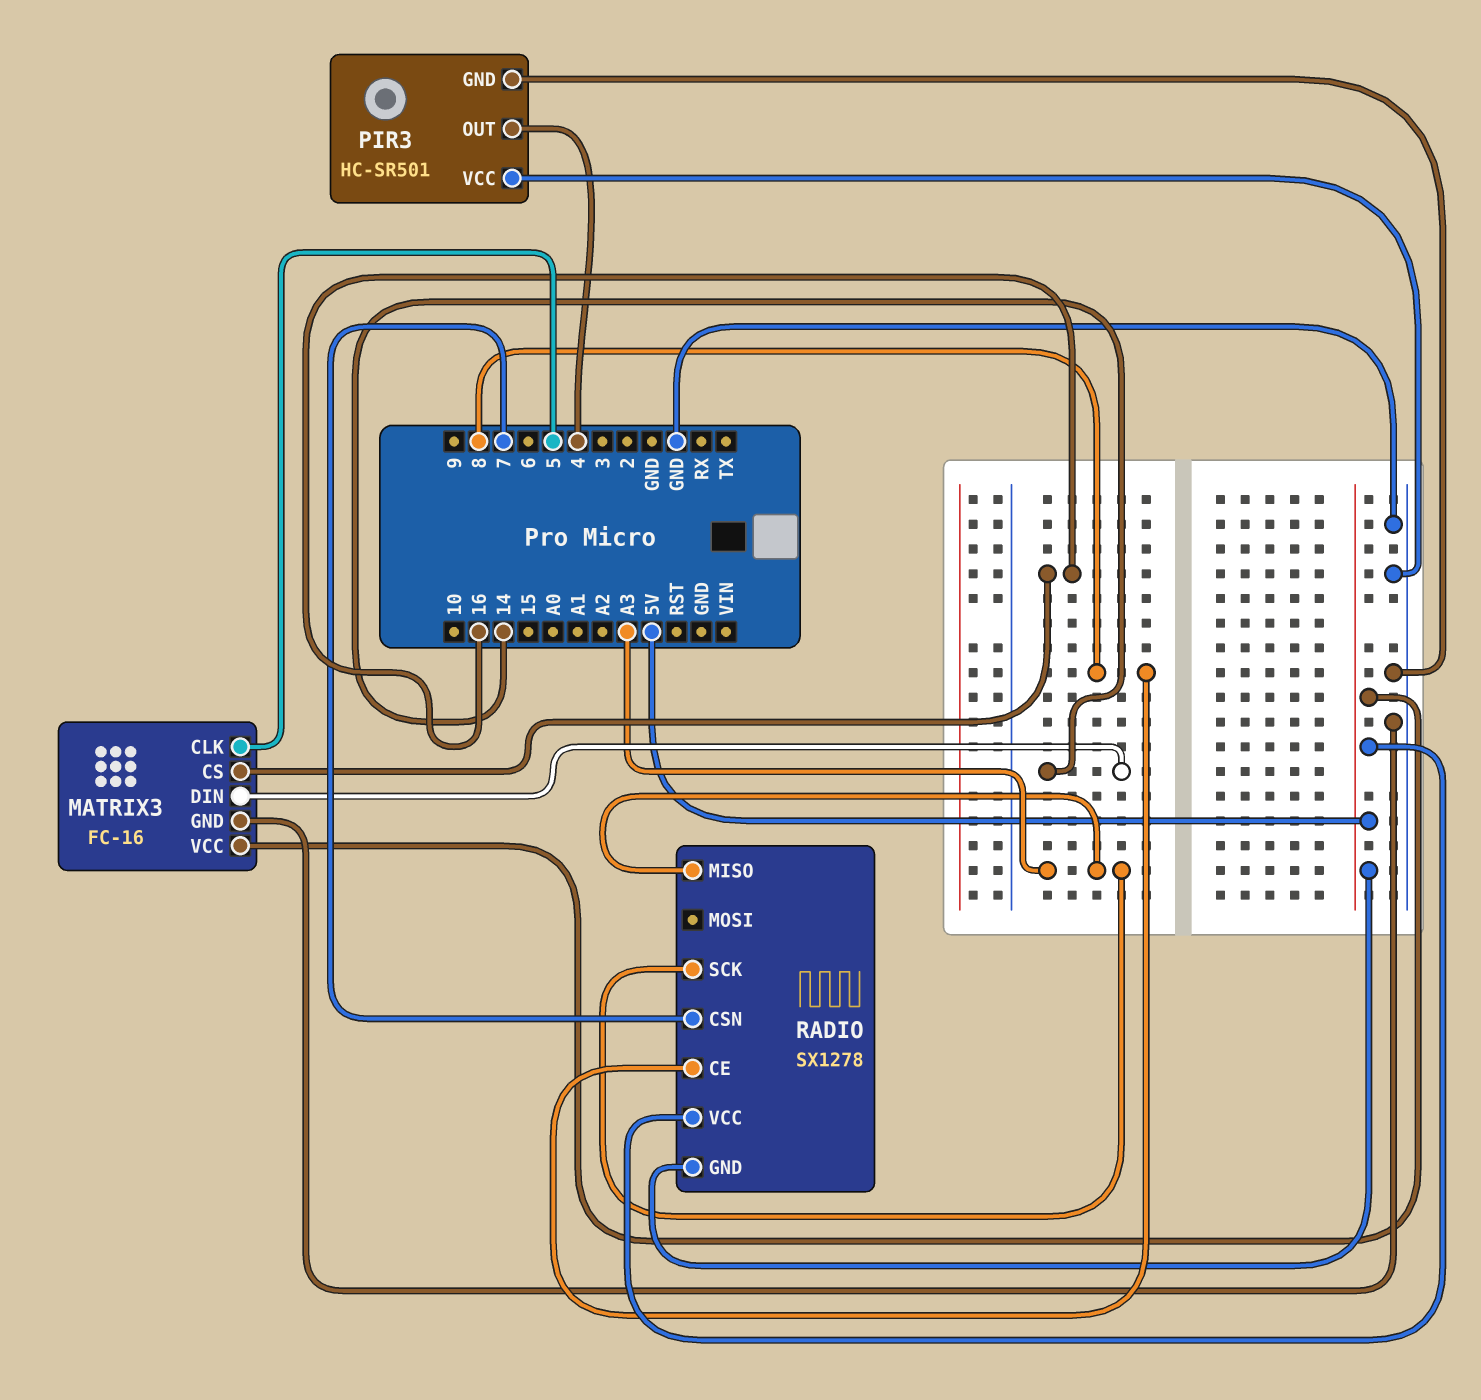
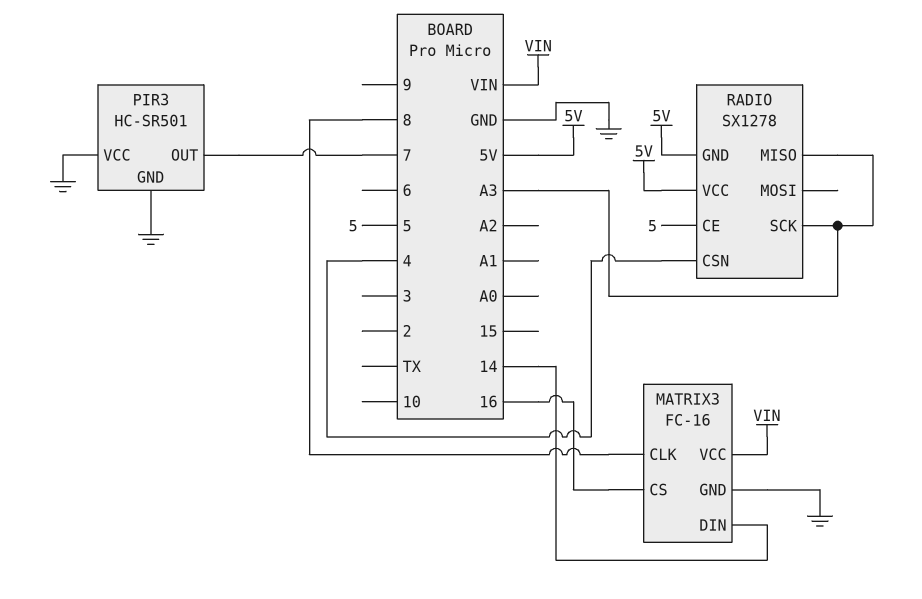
MATRIX3 pin CLK: 5 -> 8
MATRIX3 pin VCC: 5V -> VIN
PIR3 pin OUT: 4 -> 7
RADIO pin CE: 8 -> 5
RADIO pin CSN: 7 -> 4

